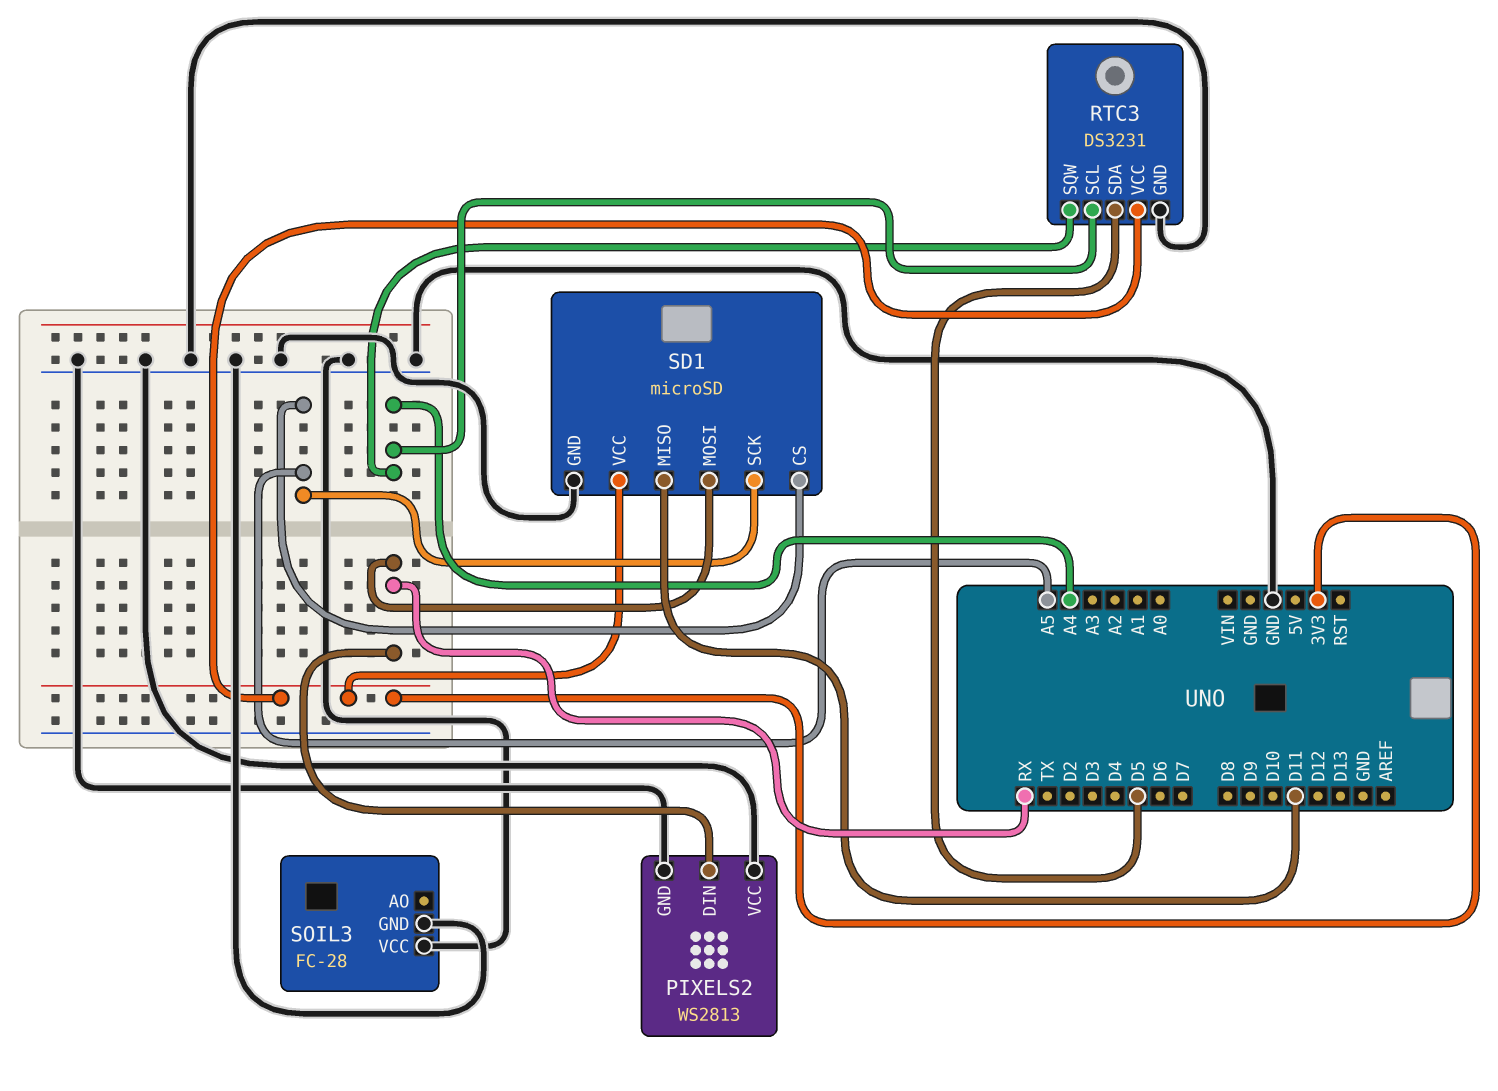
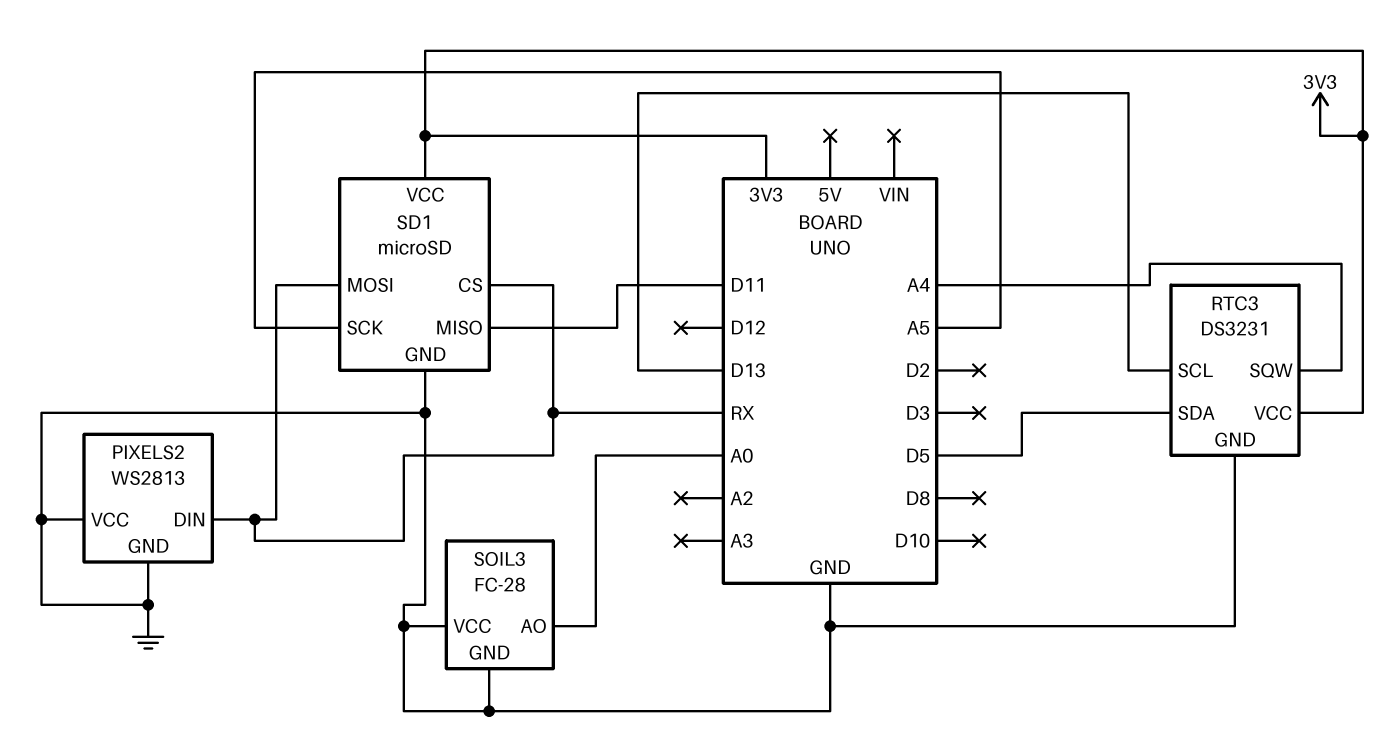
RTC3 pin SCL: A4 -> D13
SD1 pin CS: A5 -> RX
SOIL3 pin AO: none -> A0

